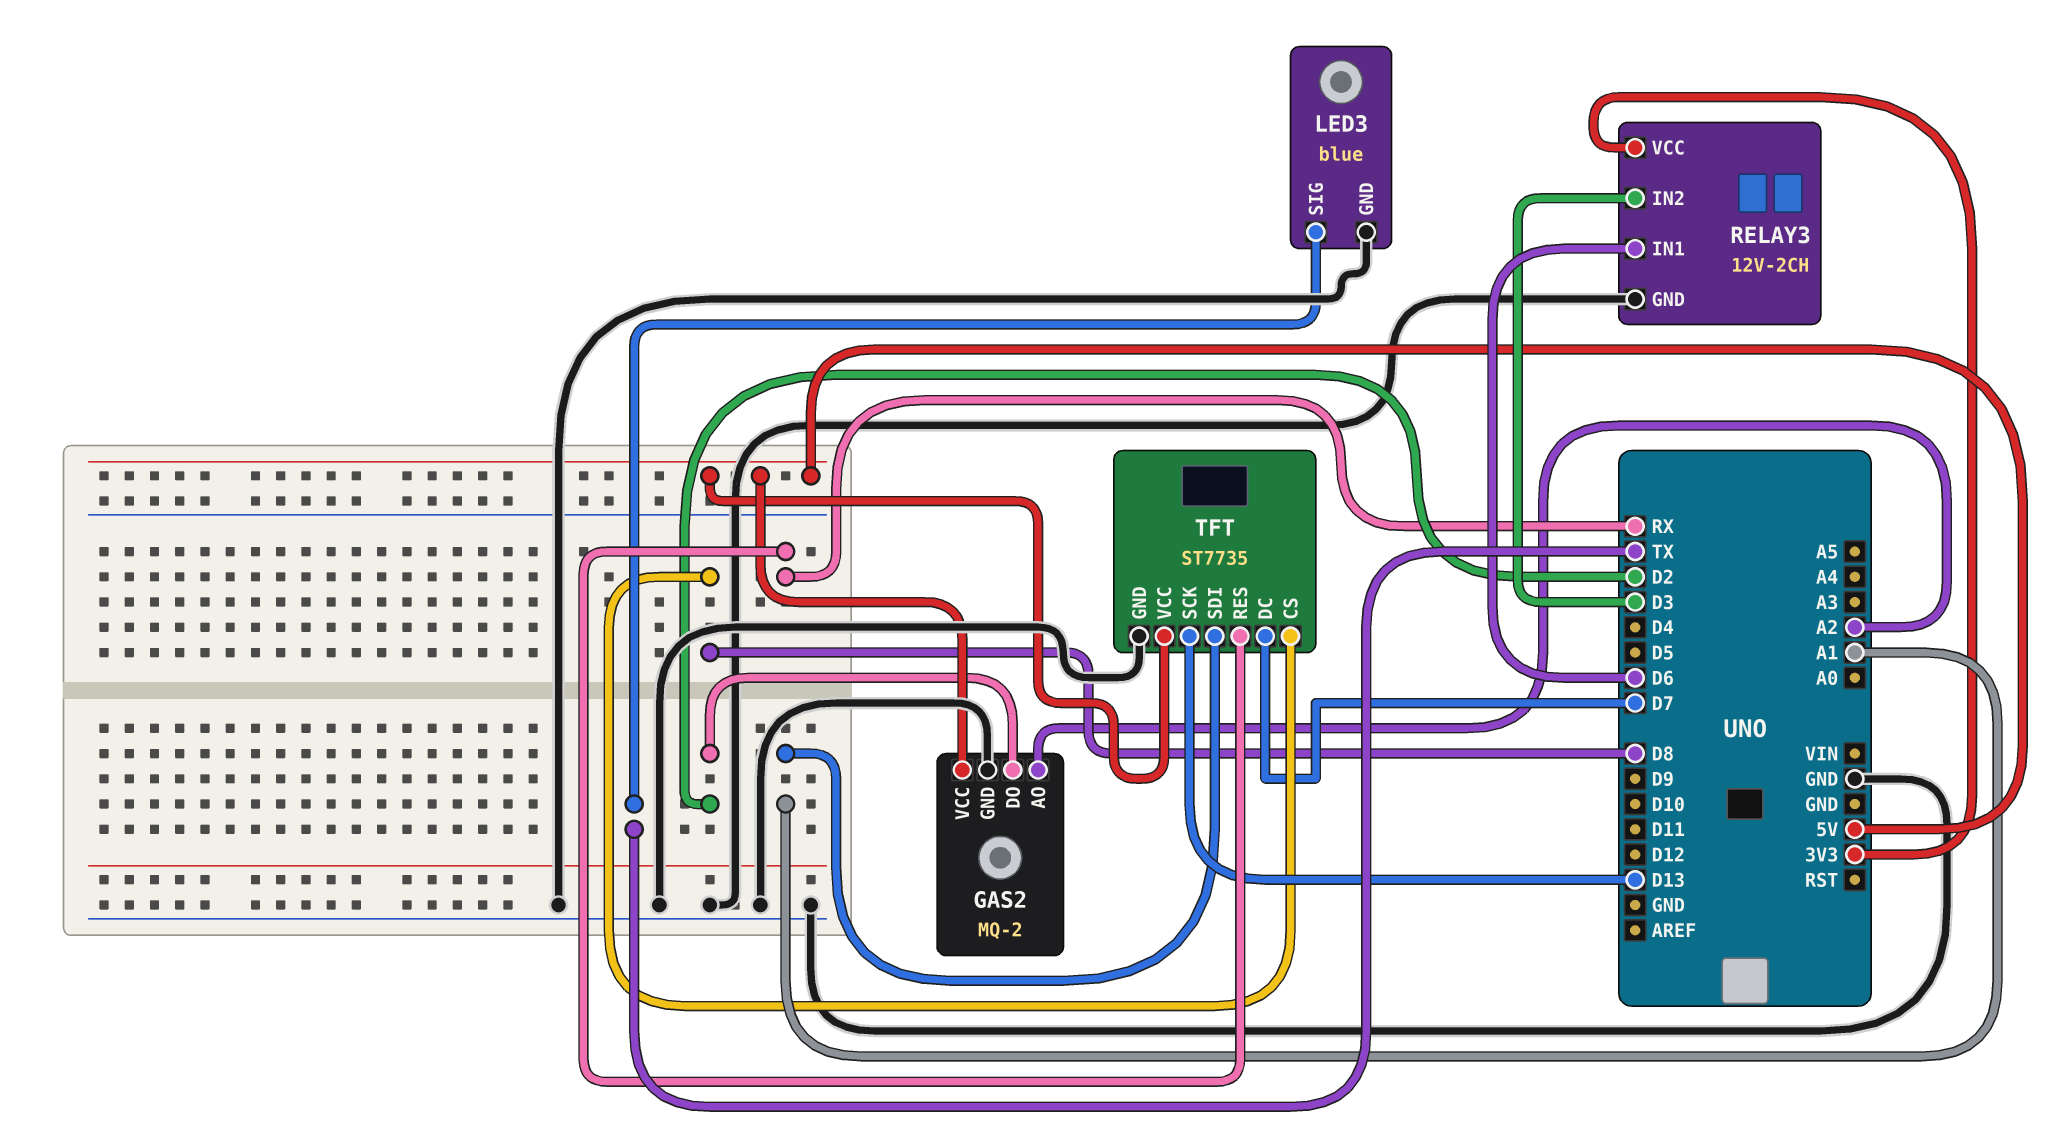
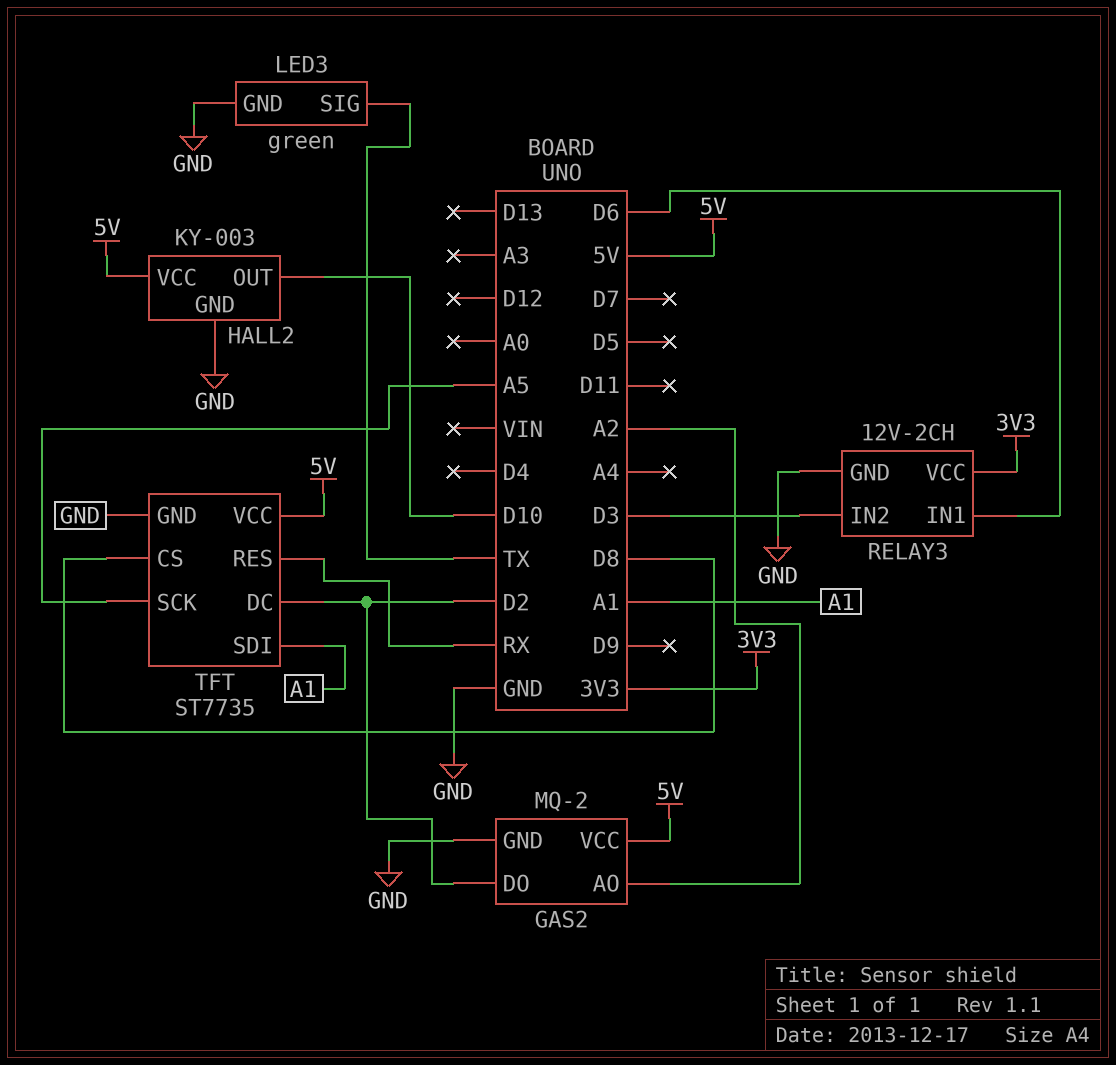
HALL2: none -> KY-003
HALL2 pin GND: none -> GND
HALL2 pin OUT: none -> D10
HALL2 pin VCC: none -> 5V
LED3: blue -> green
TFT pin DC: D7 -> D2
TFT pin SCK: D13 -> A5

